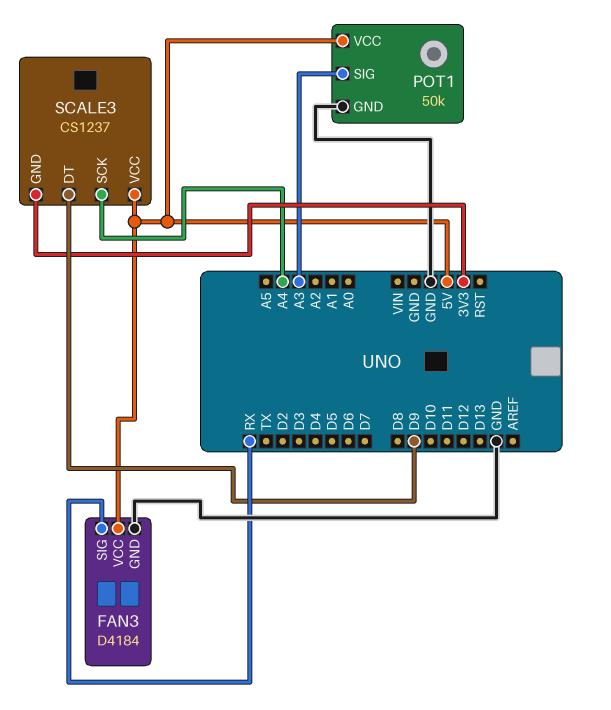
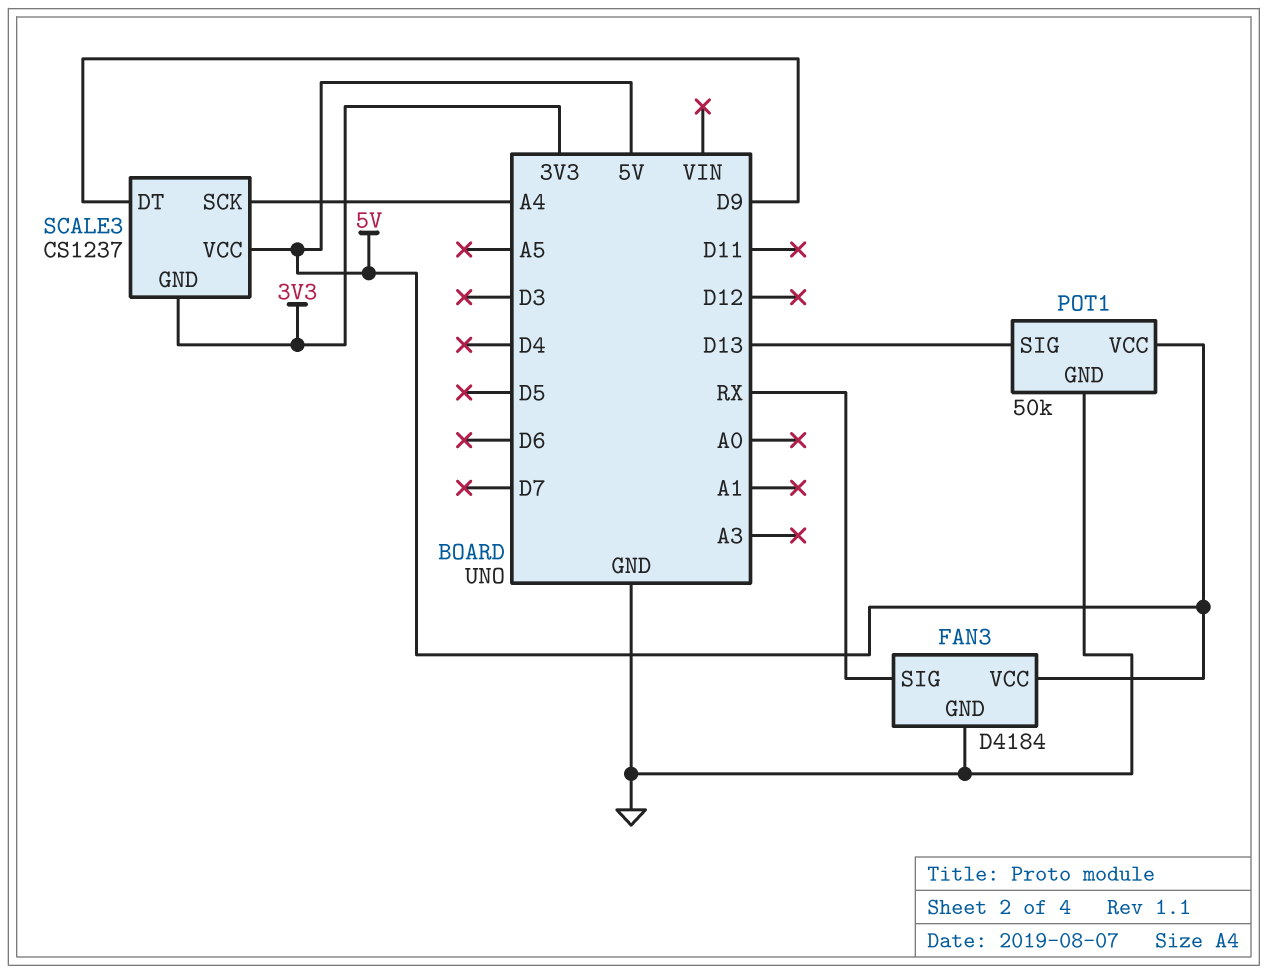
POT1 pin SIG: A3 -> D13

